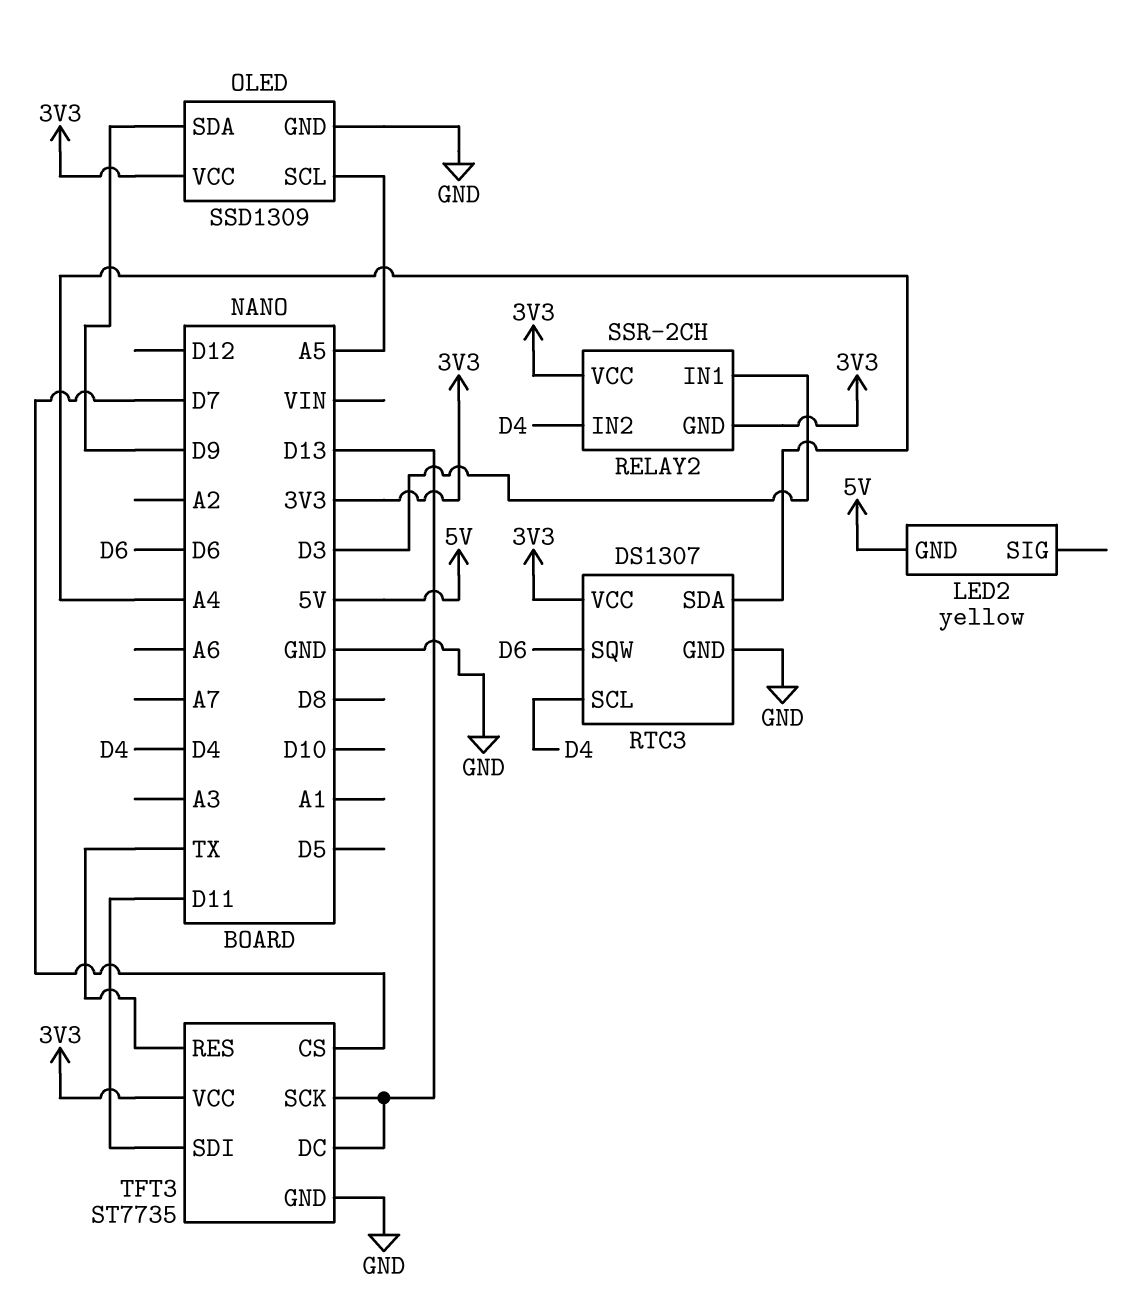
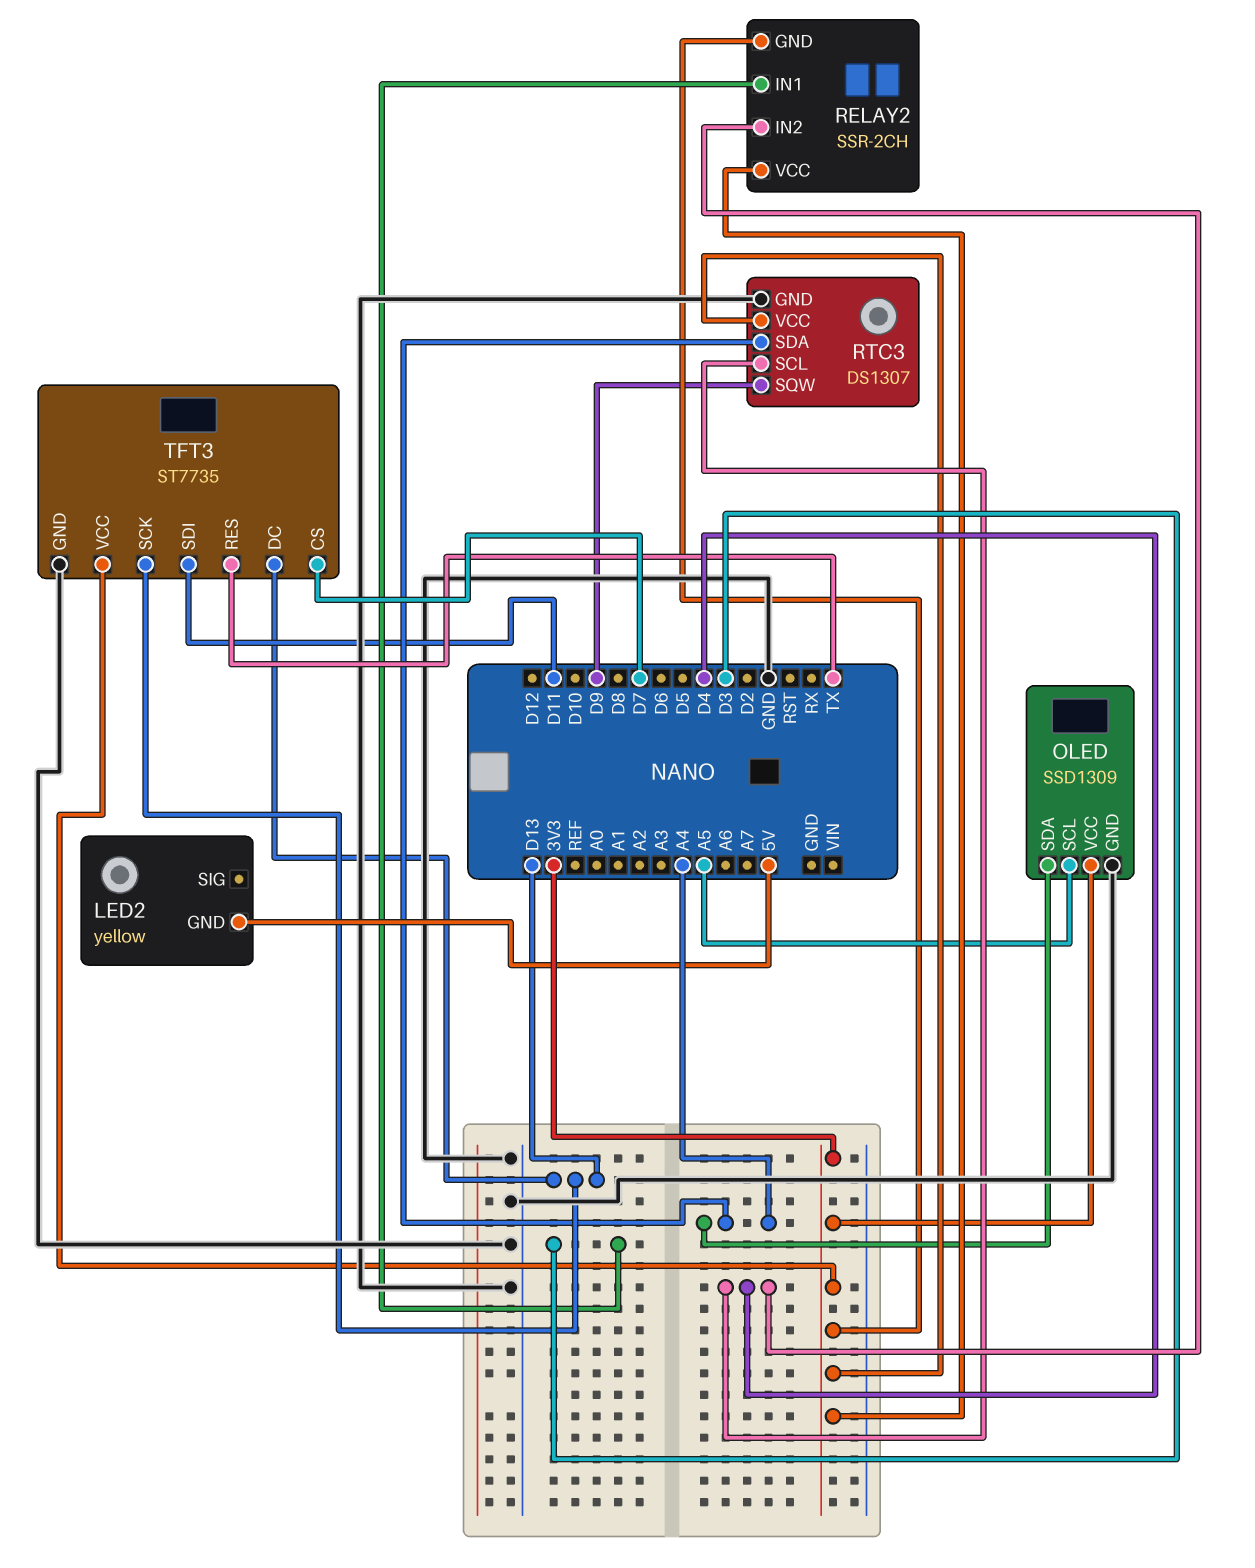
OLED pin SDA: D9 -> A4
RTC3 pin SQW: D6 -> D9

